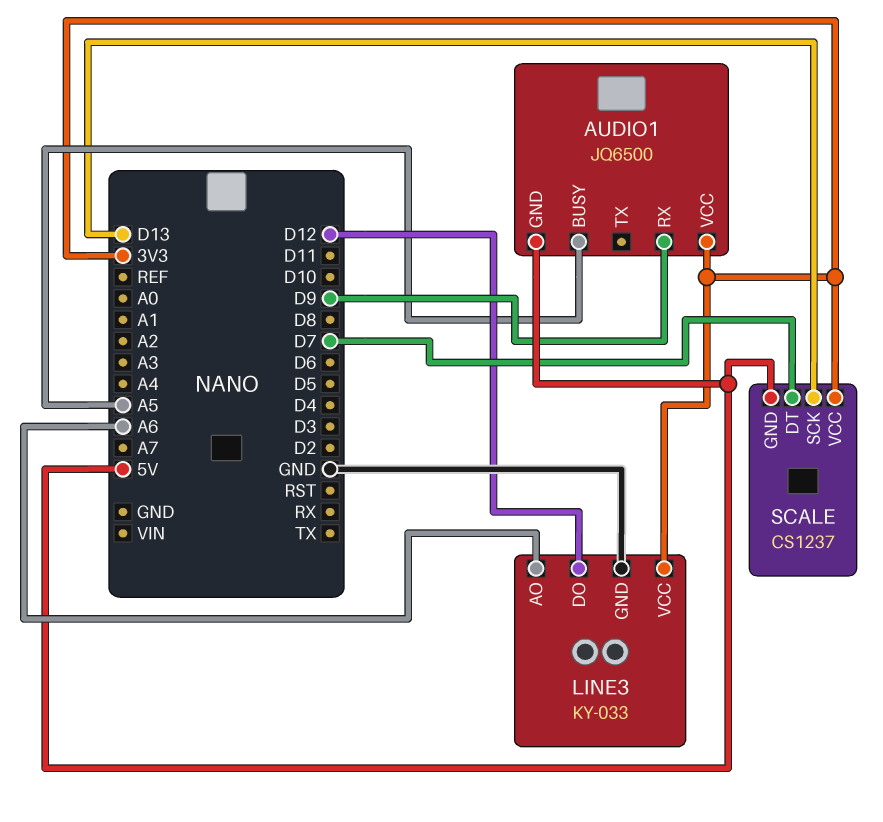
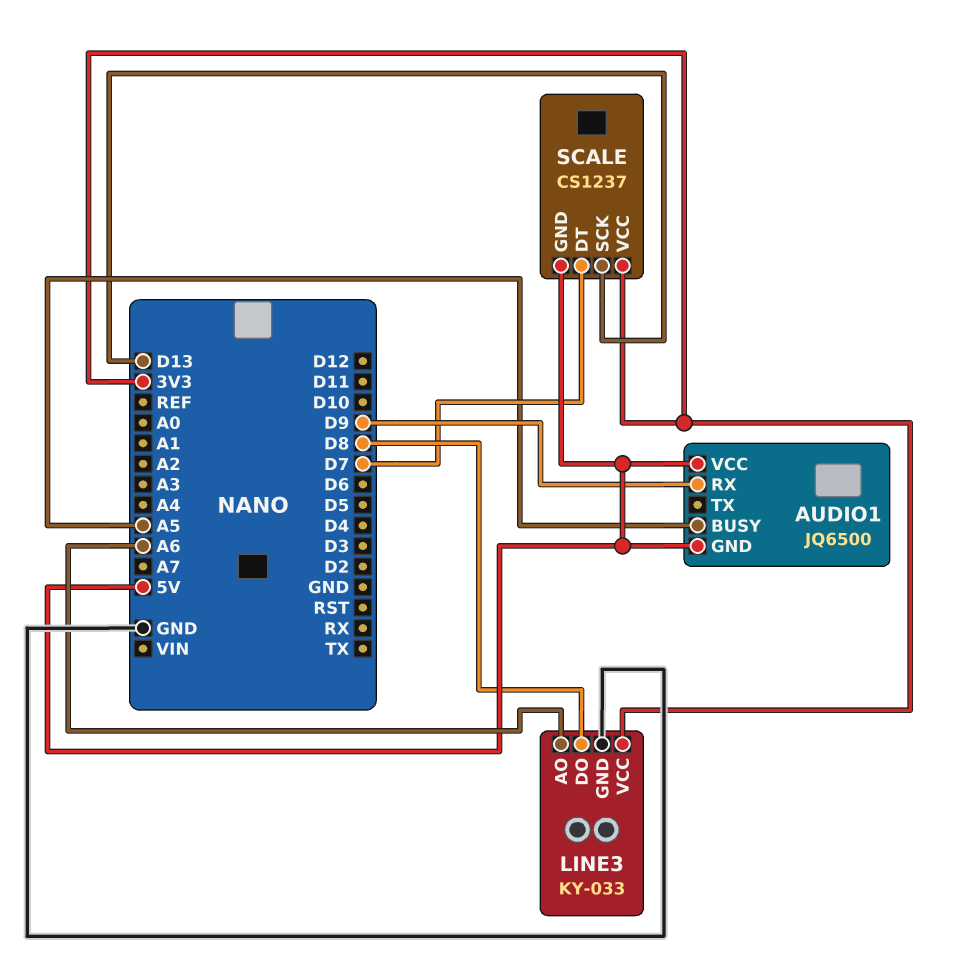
AUDIO1 pin VCC: 3V3 -> 5V
LINE3 pin DO: D12 -> D8

